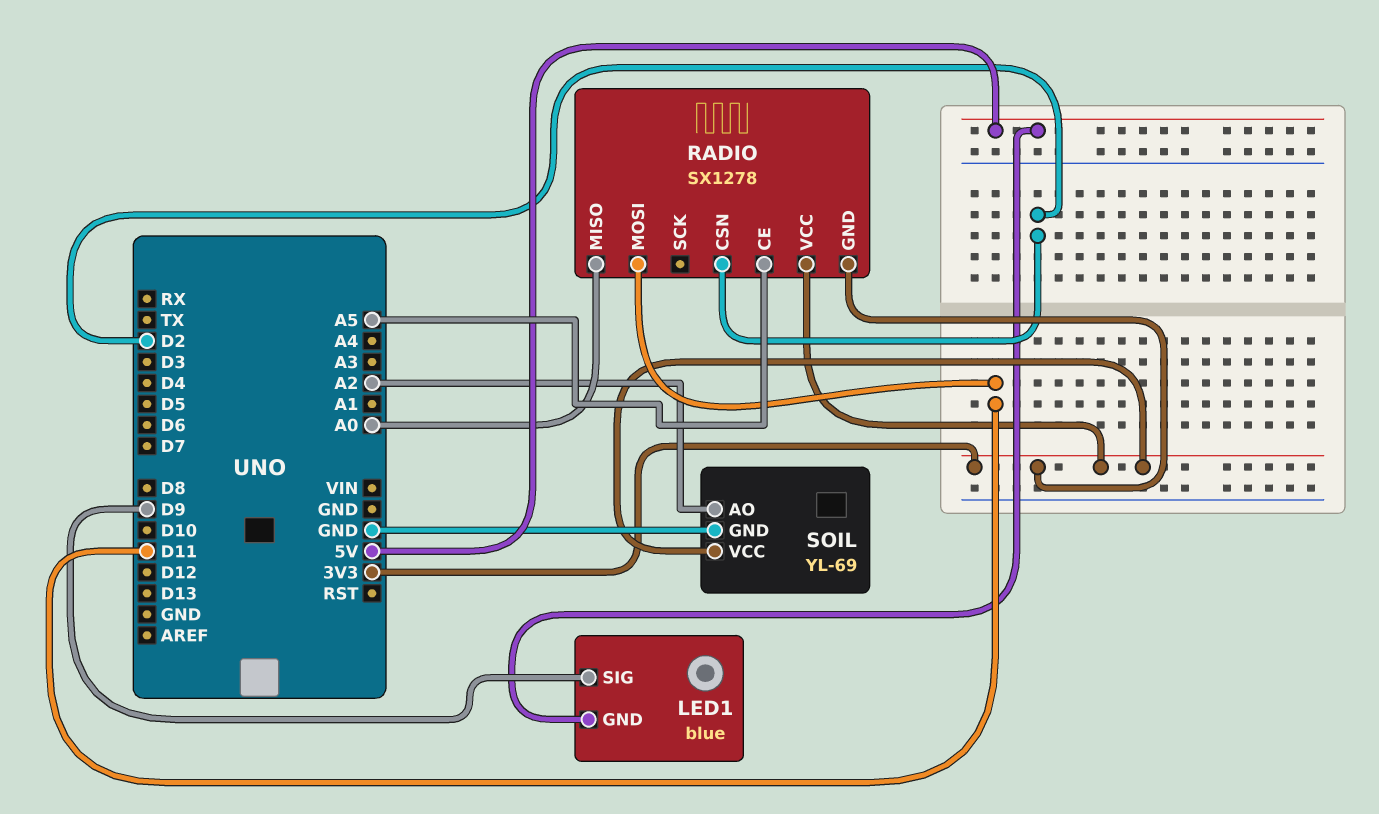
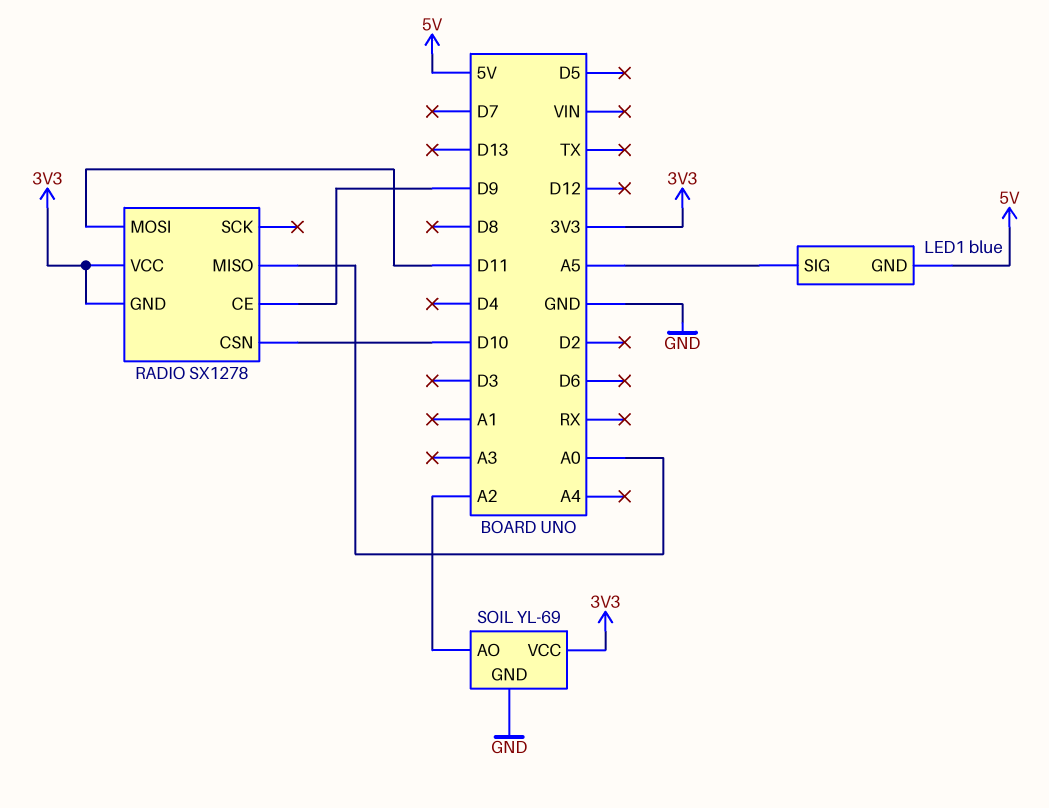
LED1 pin SIG: D9 -> A5
RADIO pin CE: A5 -> D9
RADIO pin CSN: D2 -> D10

